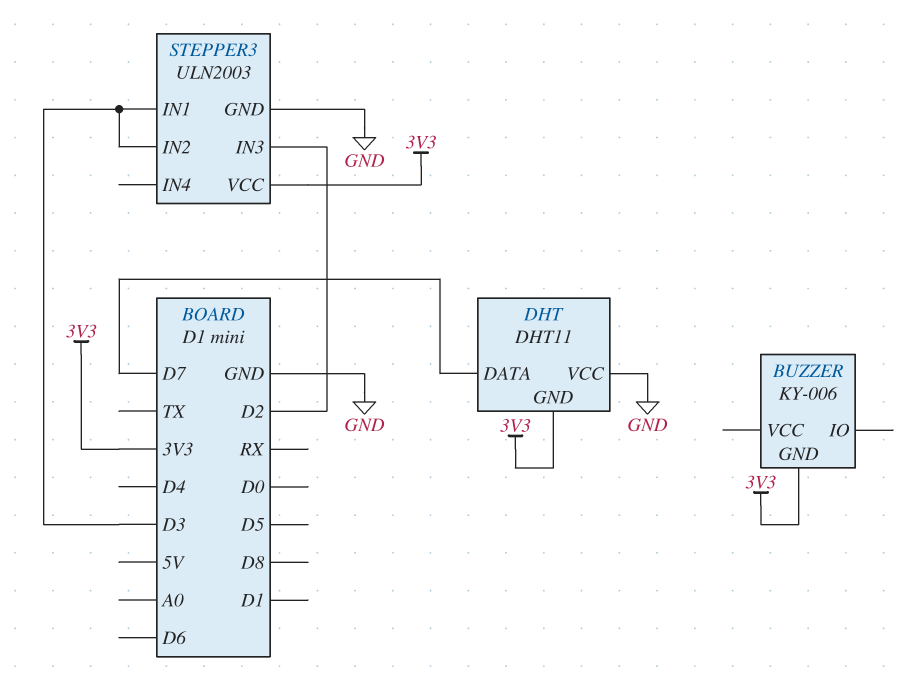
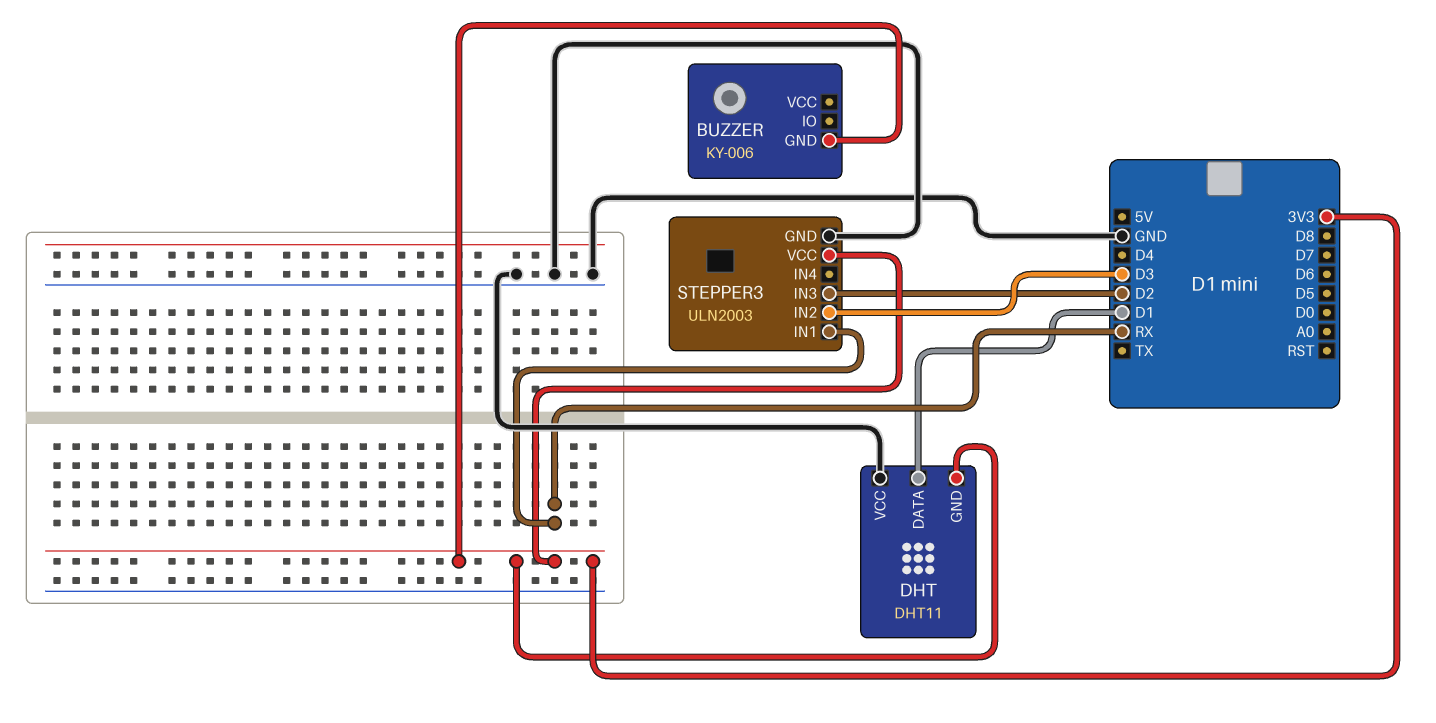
DHT pin DATA: D7 -> D1
STEPPER3 pin IN1: D3 -> RX

